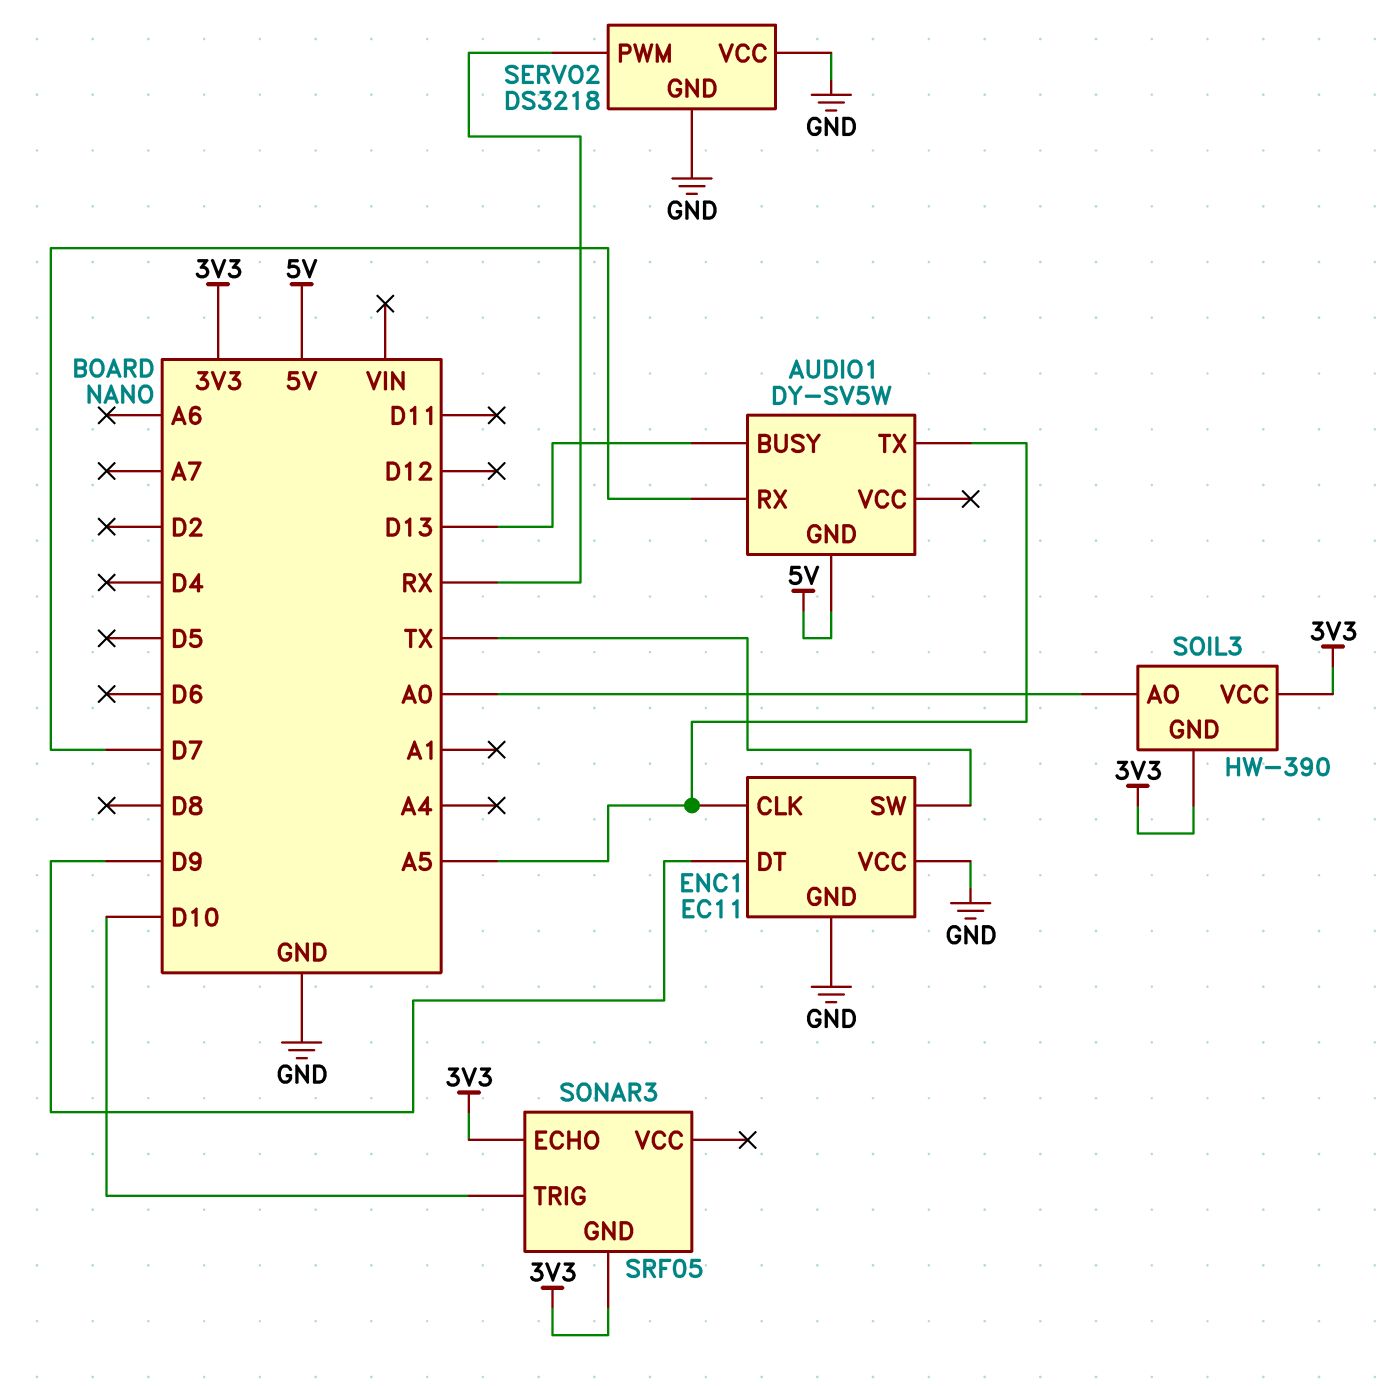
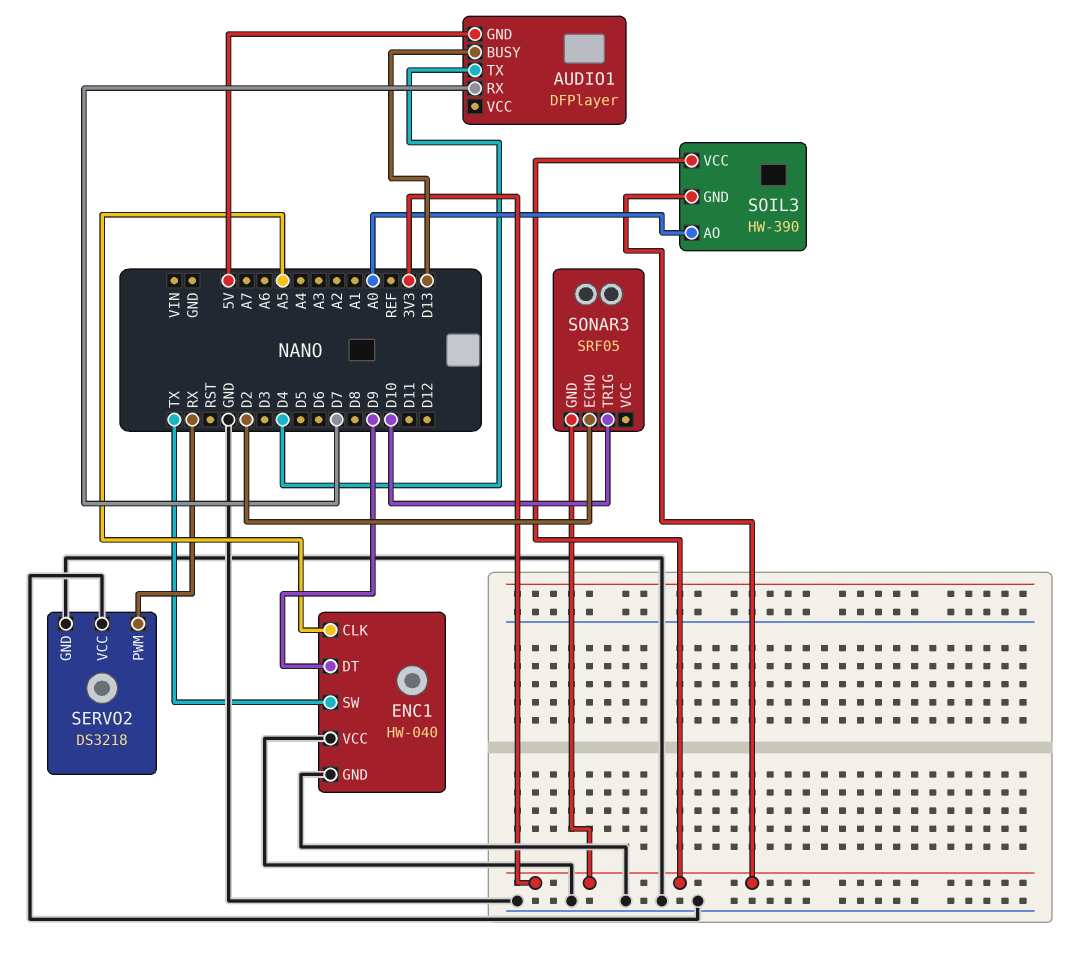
AUDIO1: DY-SV5W -> DFPlayer
AUDIO1 pin TX: A5 -> D4
ENC1: EC11 -> HW-040
SONAR3 pin ECHO: 3V3 -> D2

